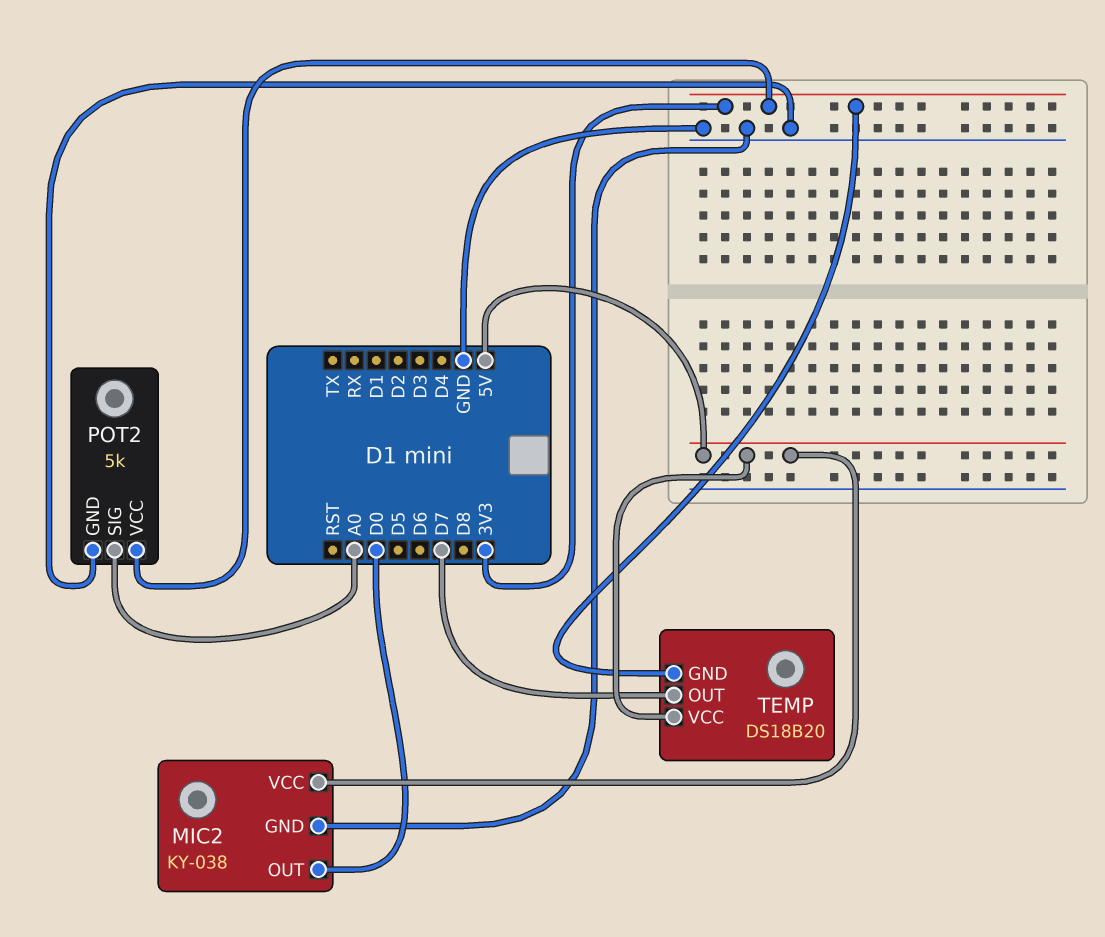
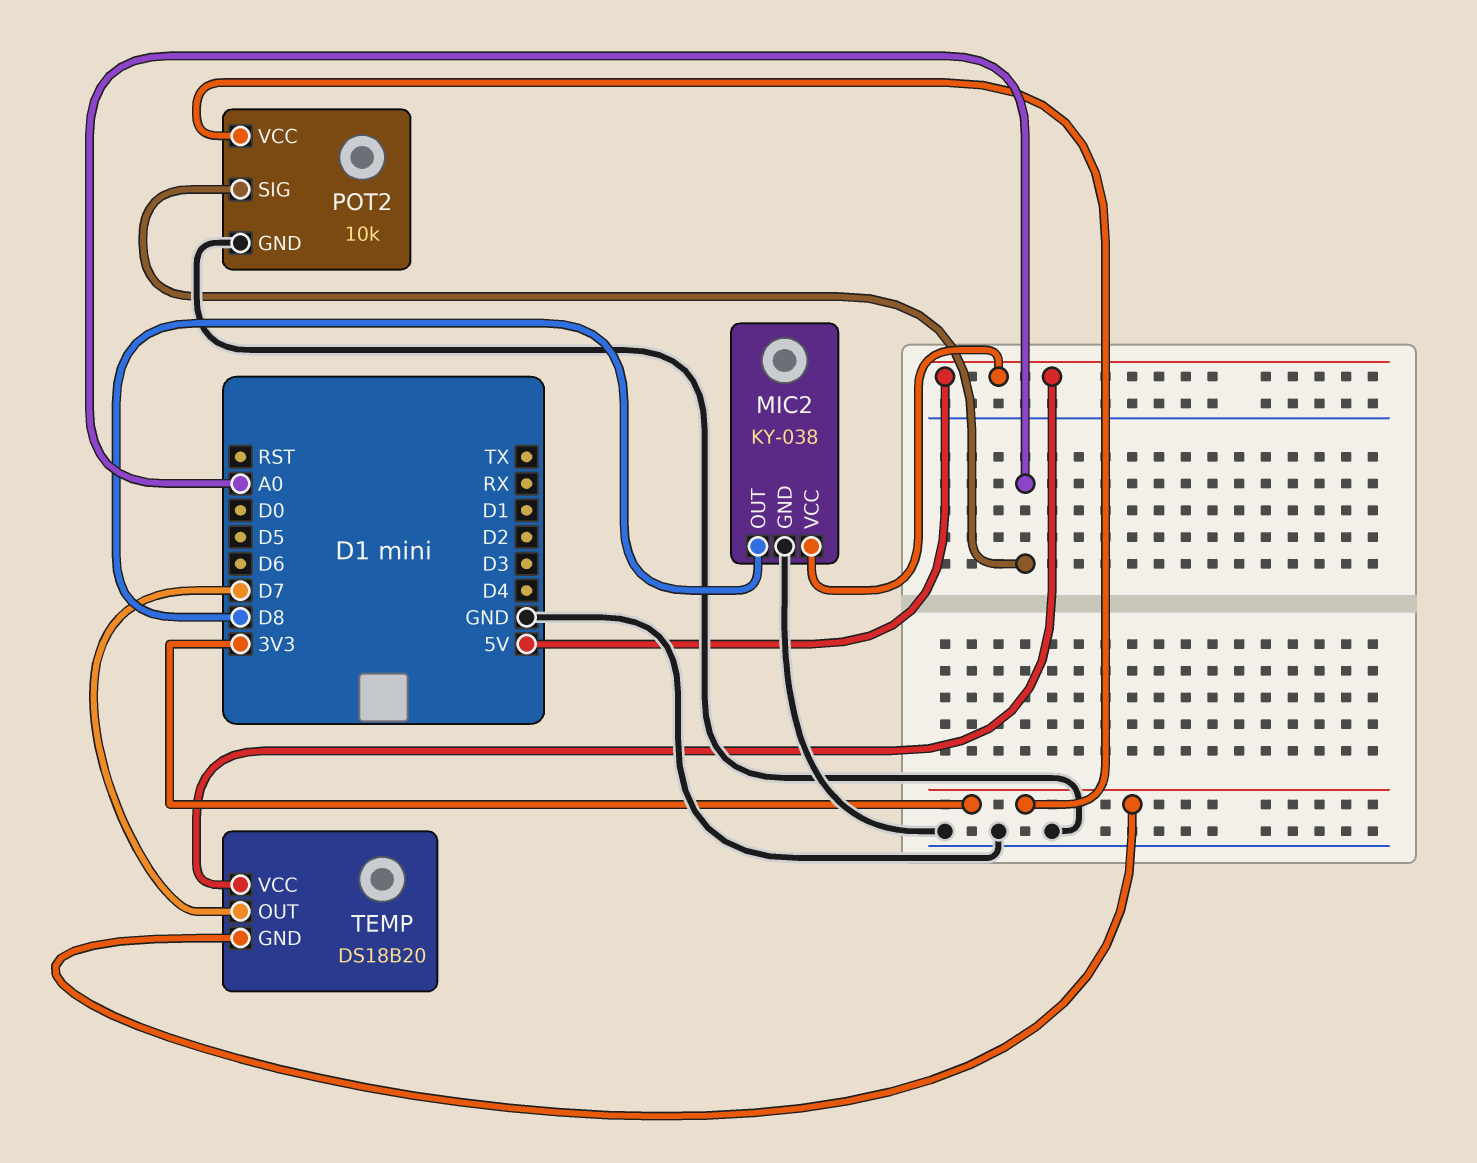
MIC2 pin OUT: D0 -> D8
POT2: 5k -> 10k

